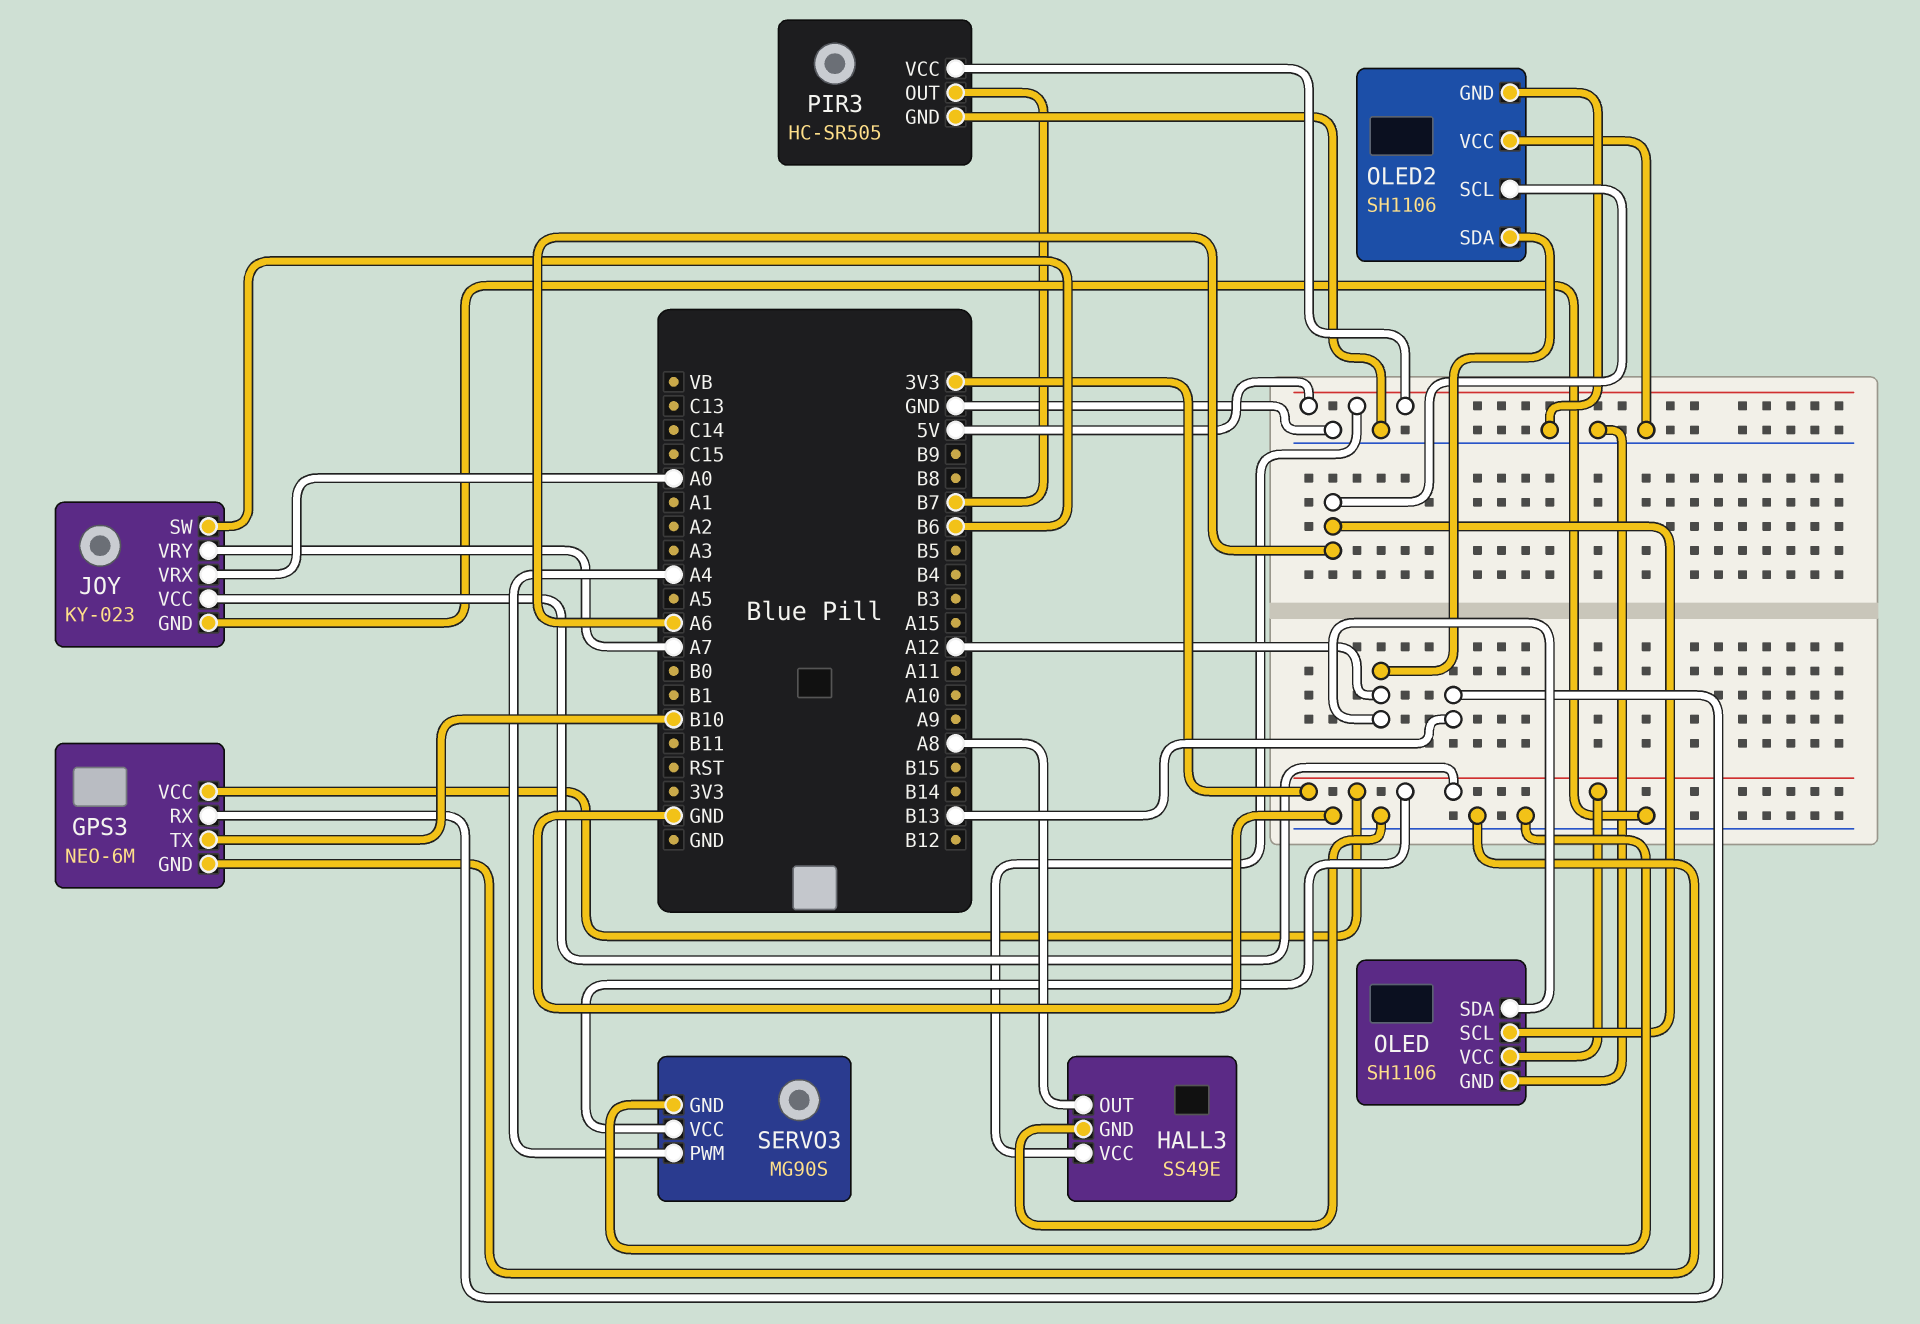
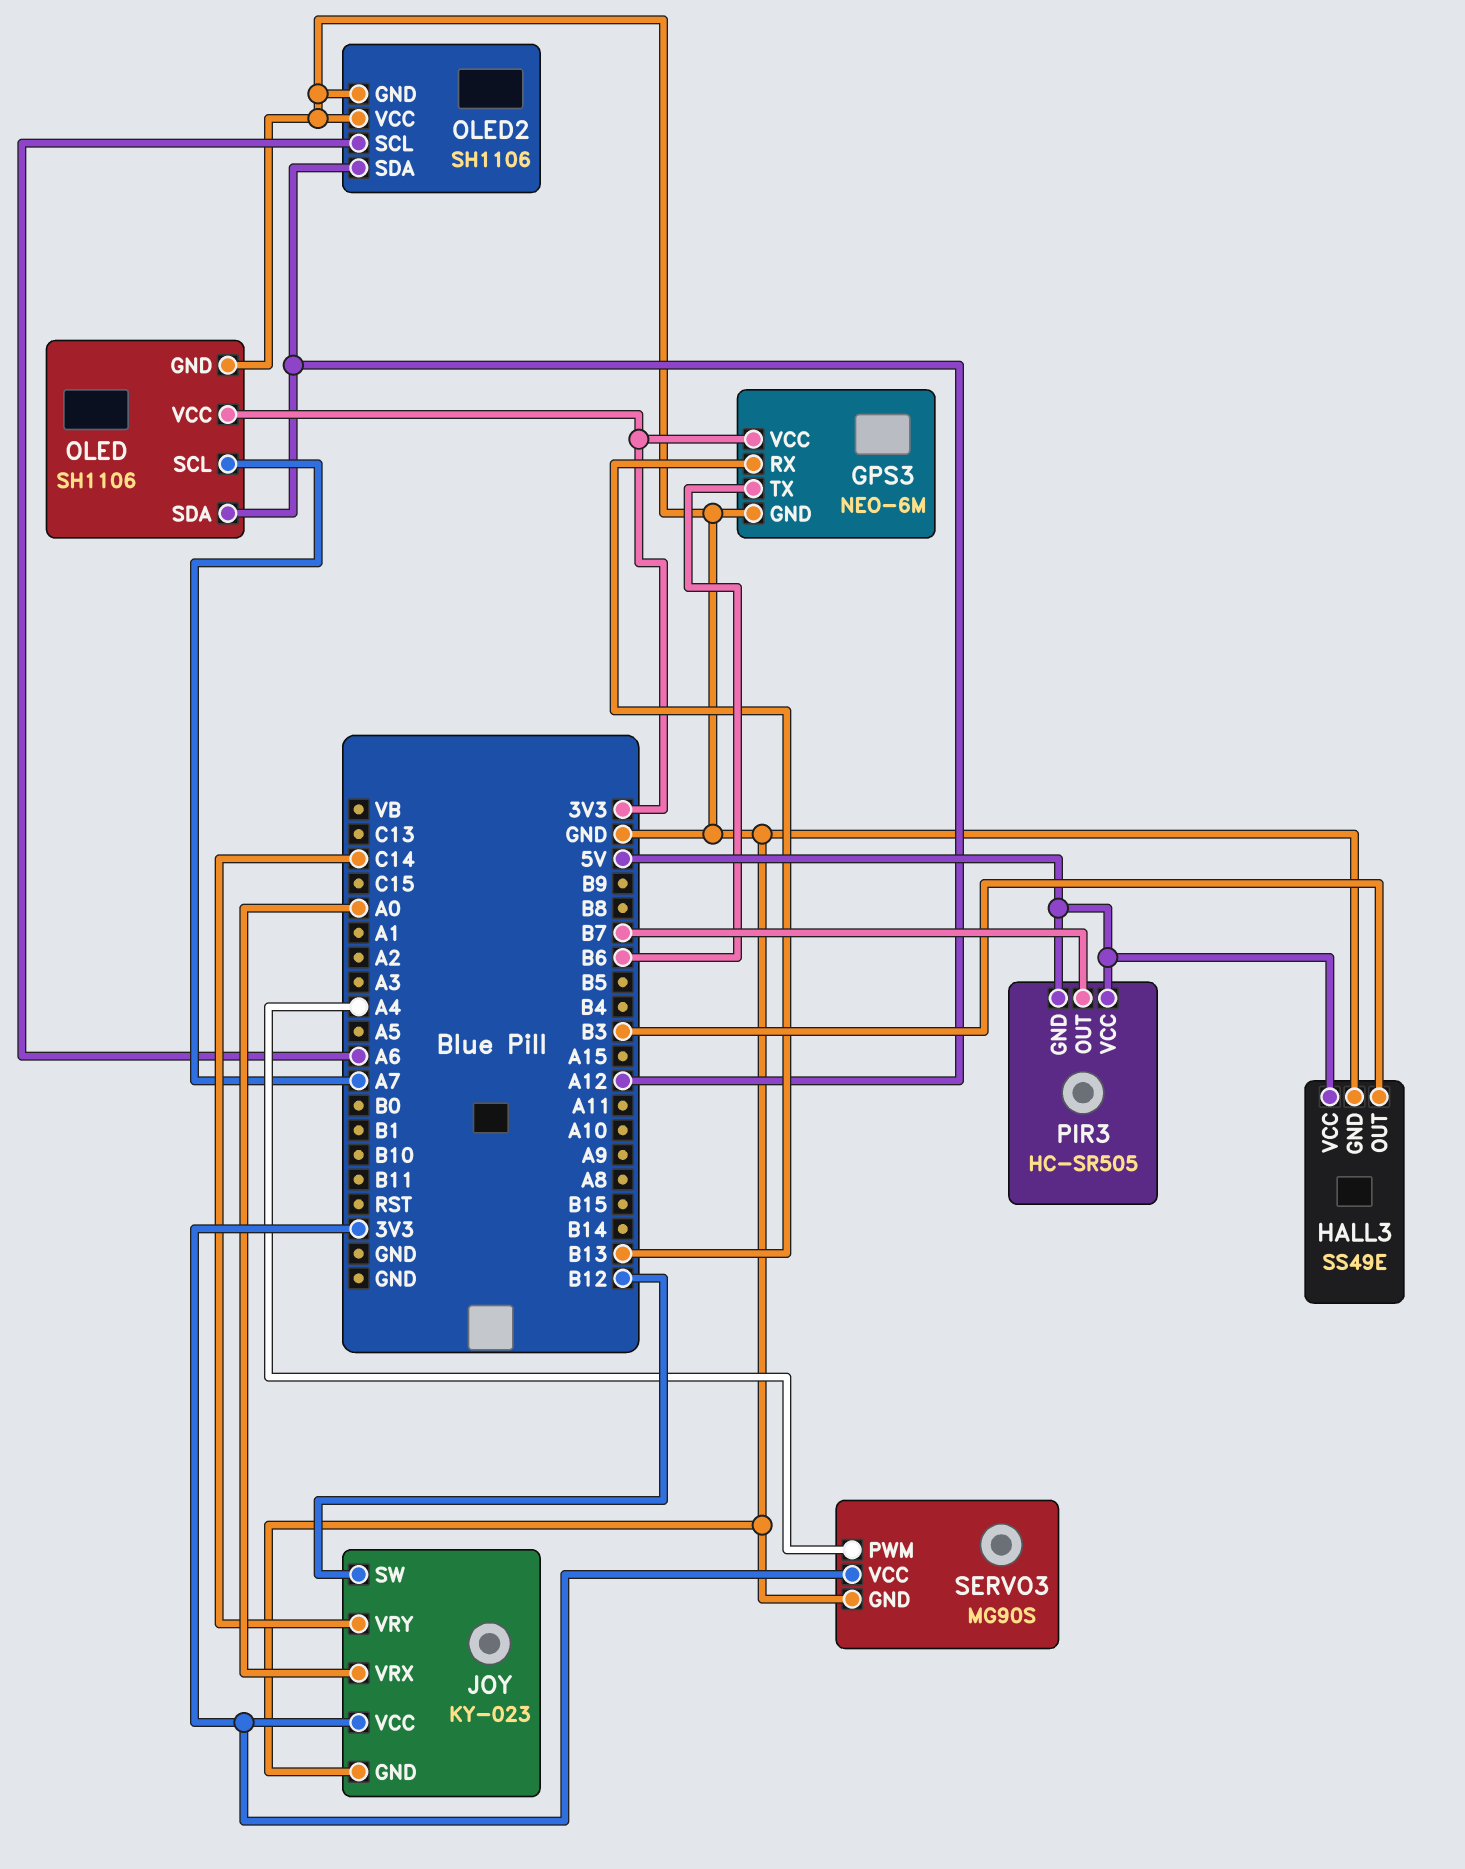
GPS3 pin TX: B10 -> B6
HALL3 pin OUT: A8 -> B3
JOY pin SW: B6 -> B12
JOY pin VRY: A7 -> C14
OLED pin SCL: A6 -> A7
PIR3 pin GND: GND -> 5V

